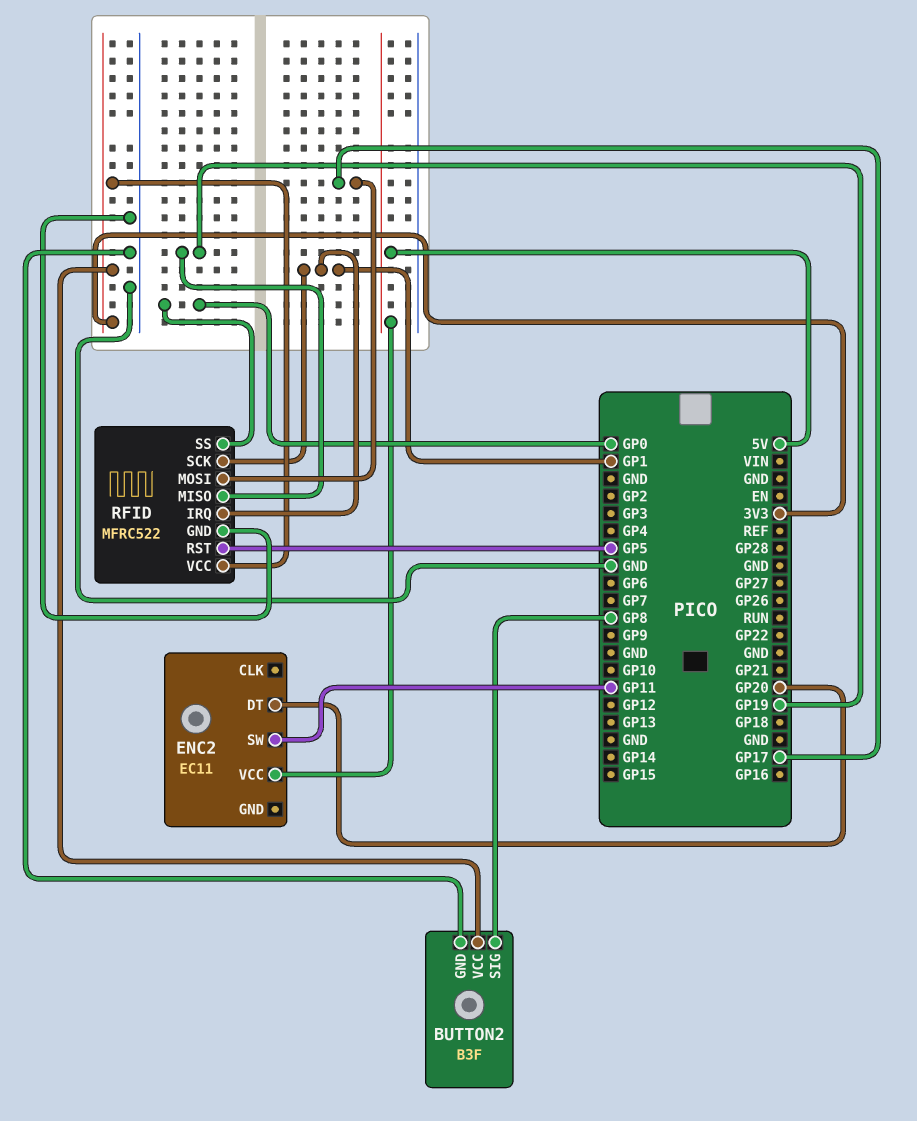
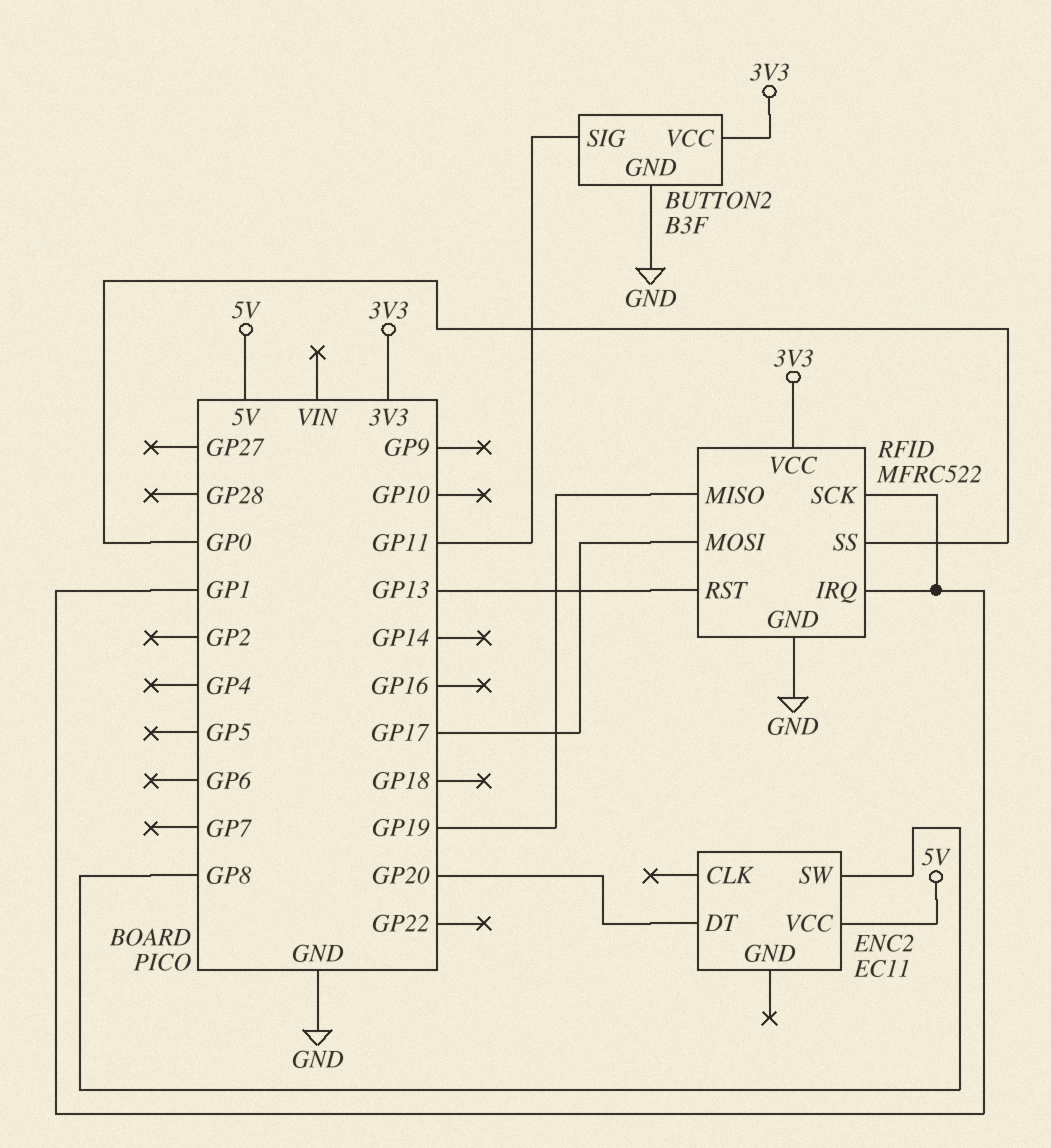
BUTTON2 pin SIG: GP8 -> GP11
ENC2 pin SW: GP11 -> GP8
RFID pin RST: GP5 -> GP13

